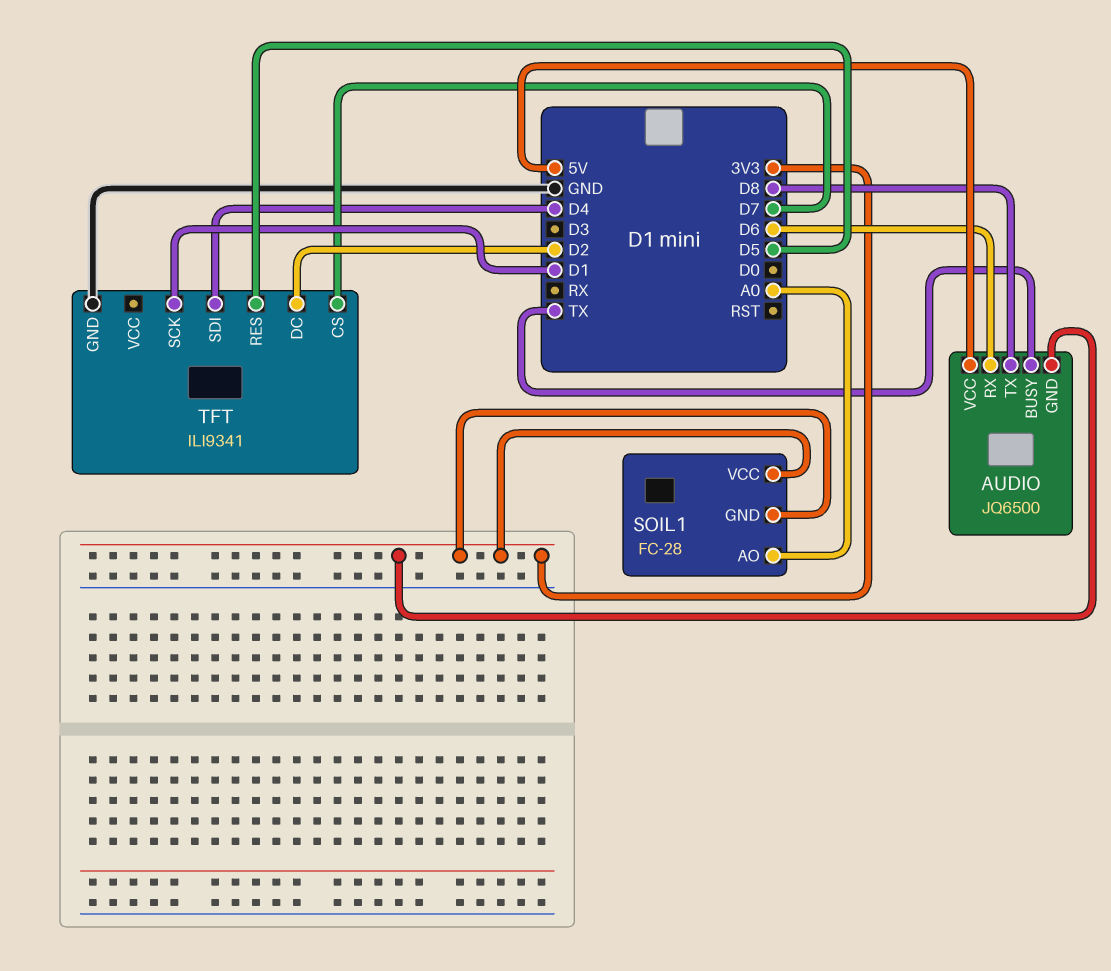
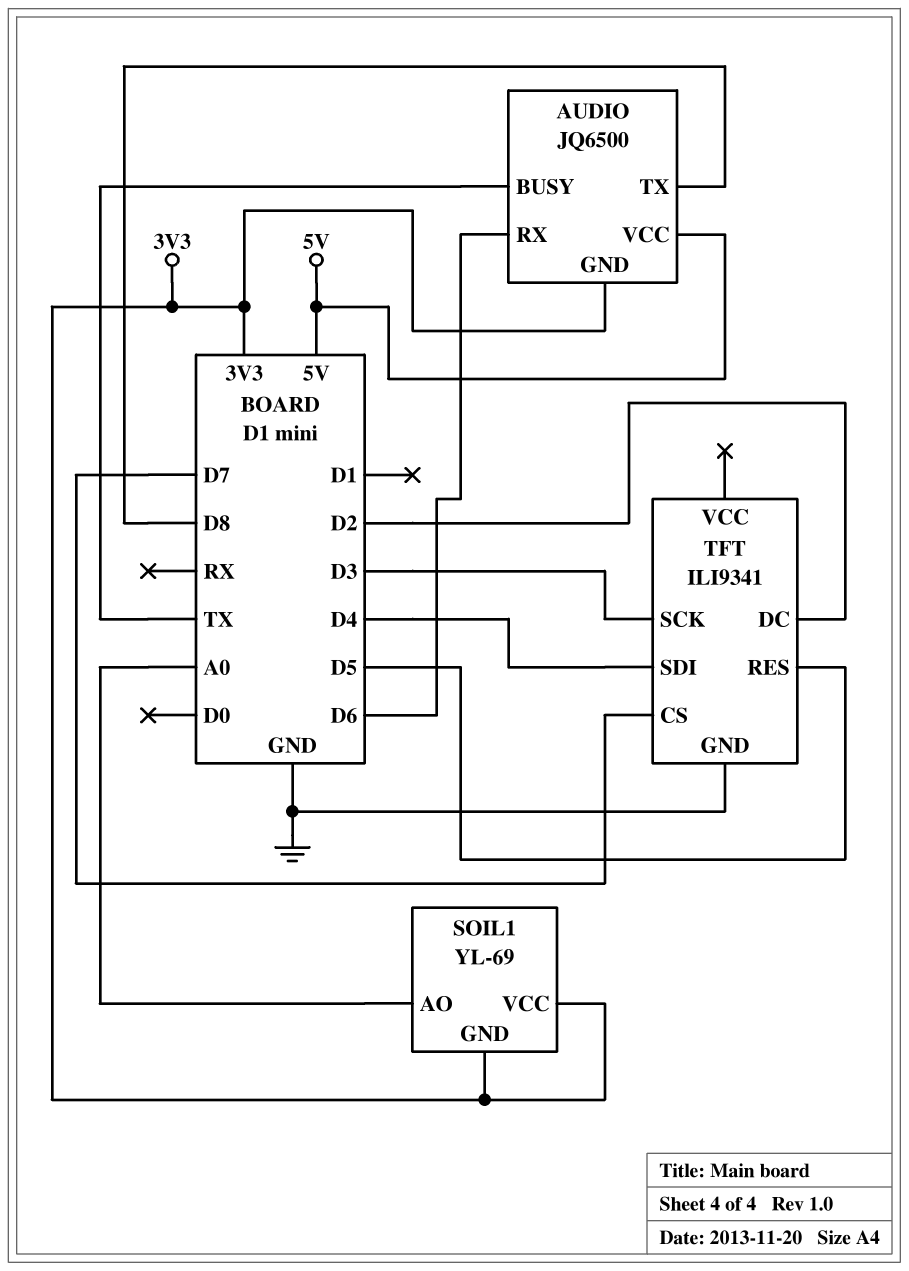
SOIL1: FC-28 -> YL-69
TFT pin SCK: D1 -> D3

